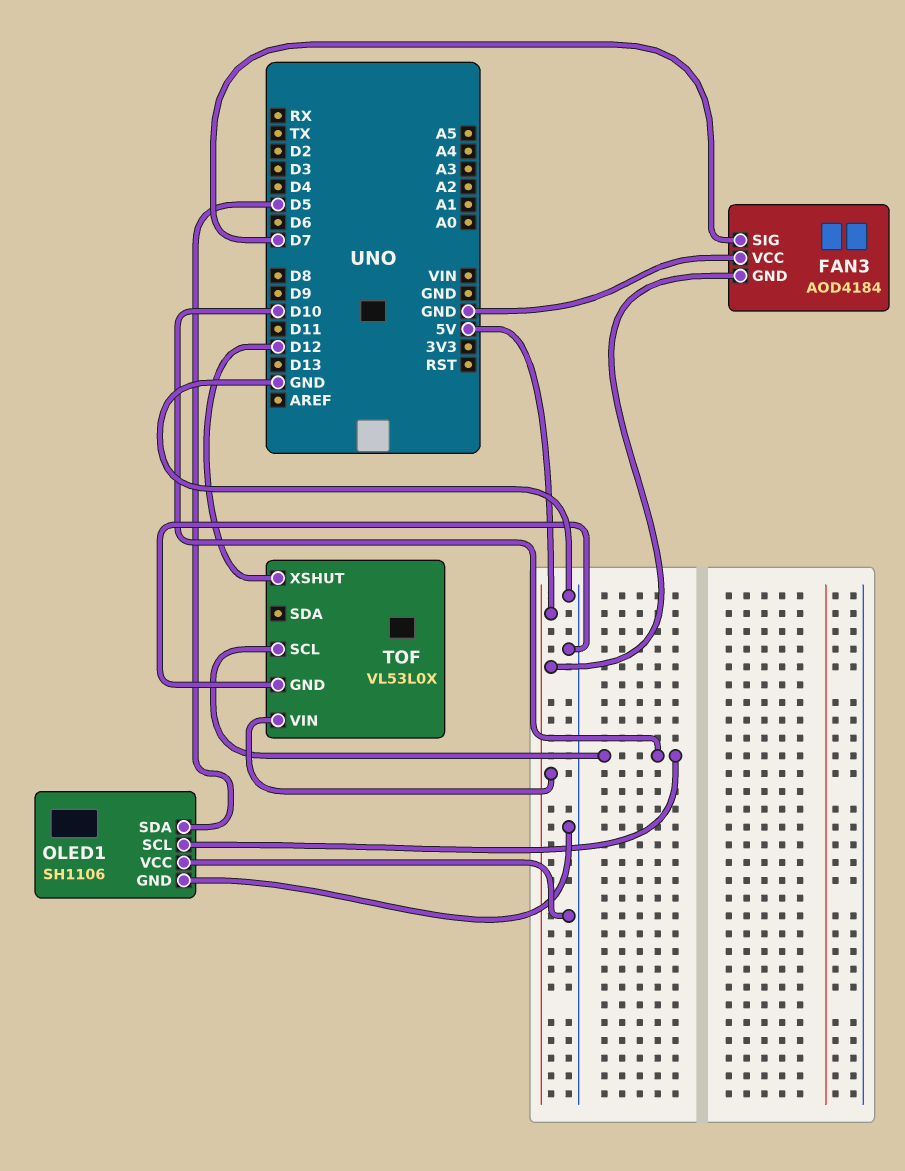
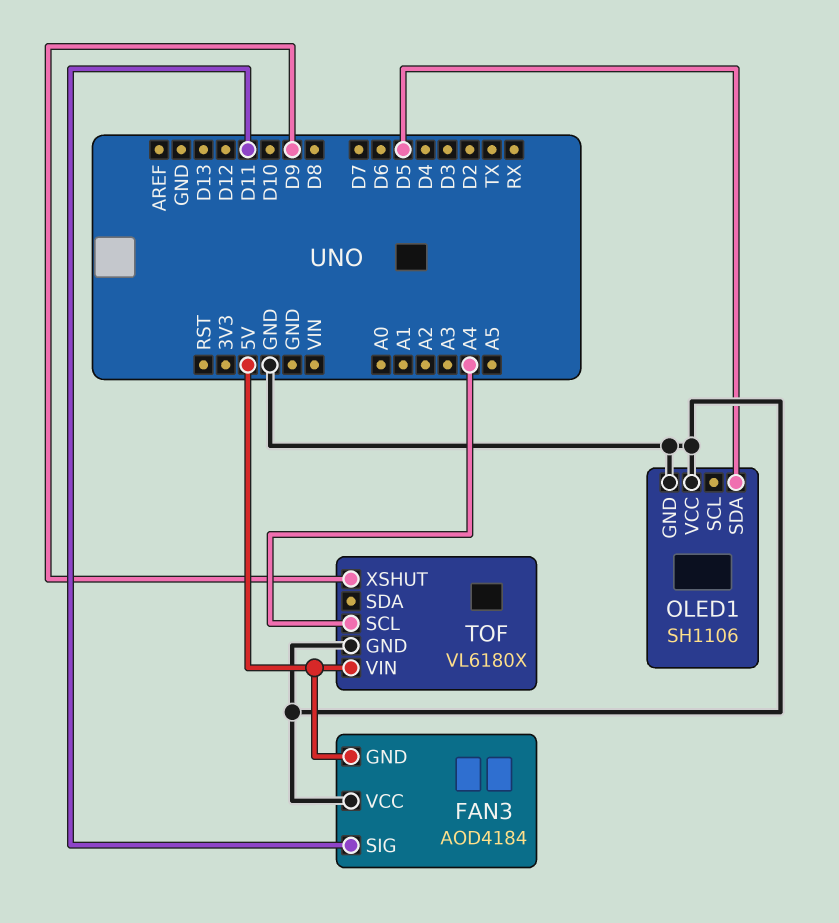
FAN3 pin SIG: D7 -> D11
OLED1 pin SCL: D10 -> none
TOF: VL53L0X -> VL6180X
TOF pin SCL: D10 -> A4
TOF pin XSHUT: D12 -> D9

